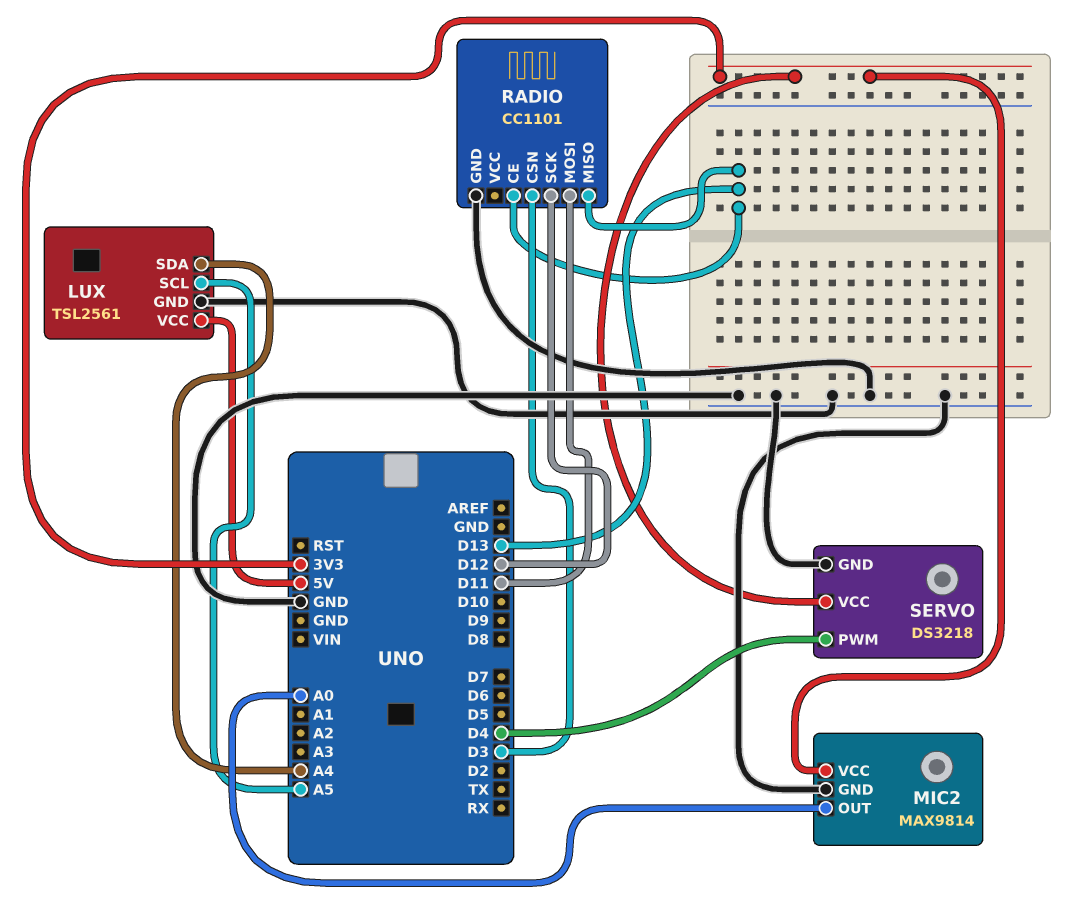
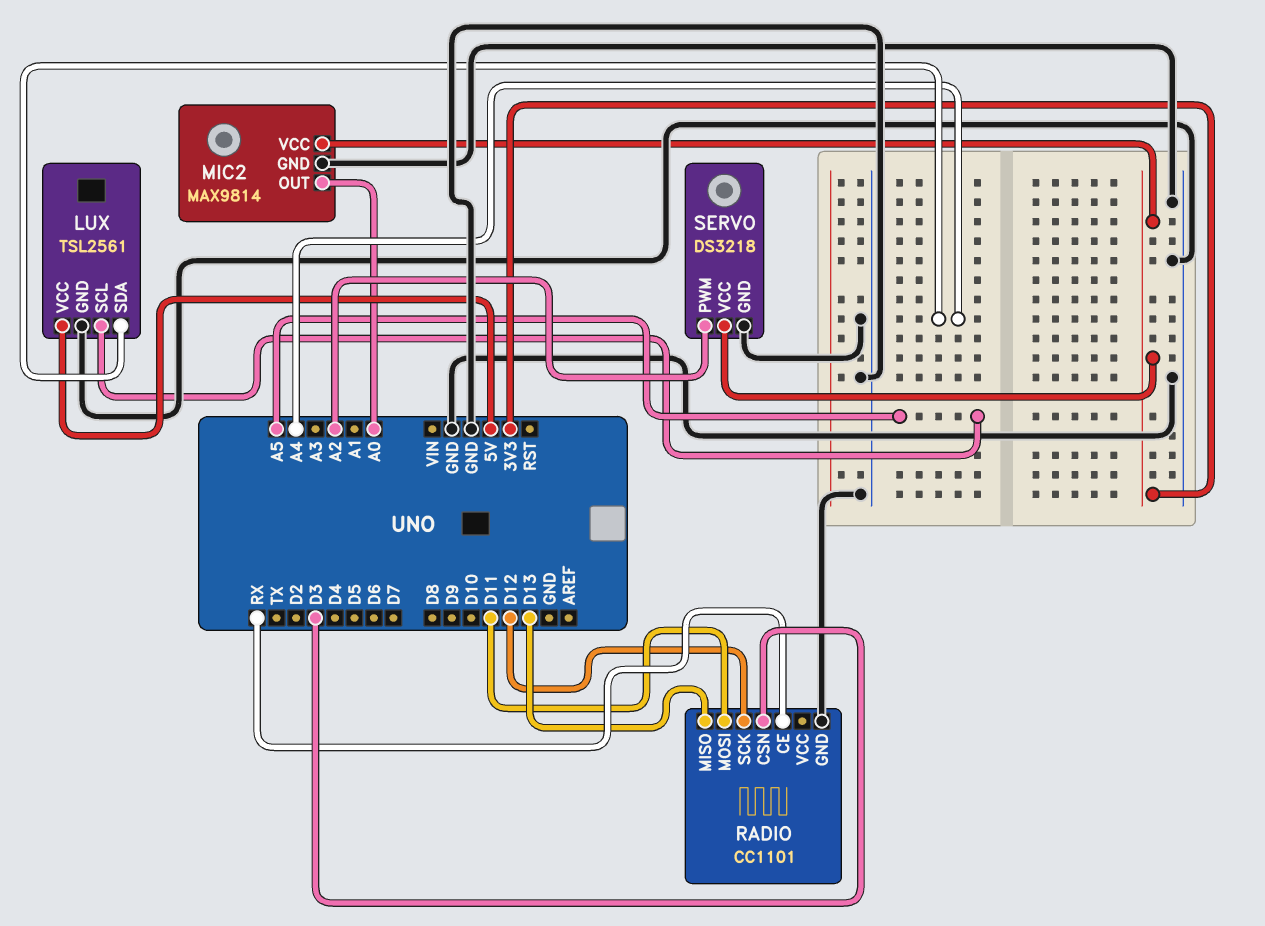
RADIO pin CE: D13 -> RX
SERVO pin PWM: D4 -> A2

